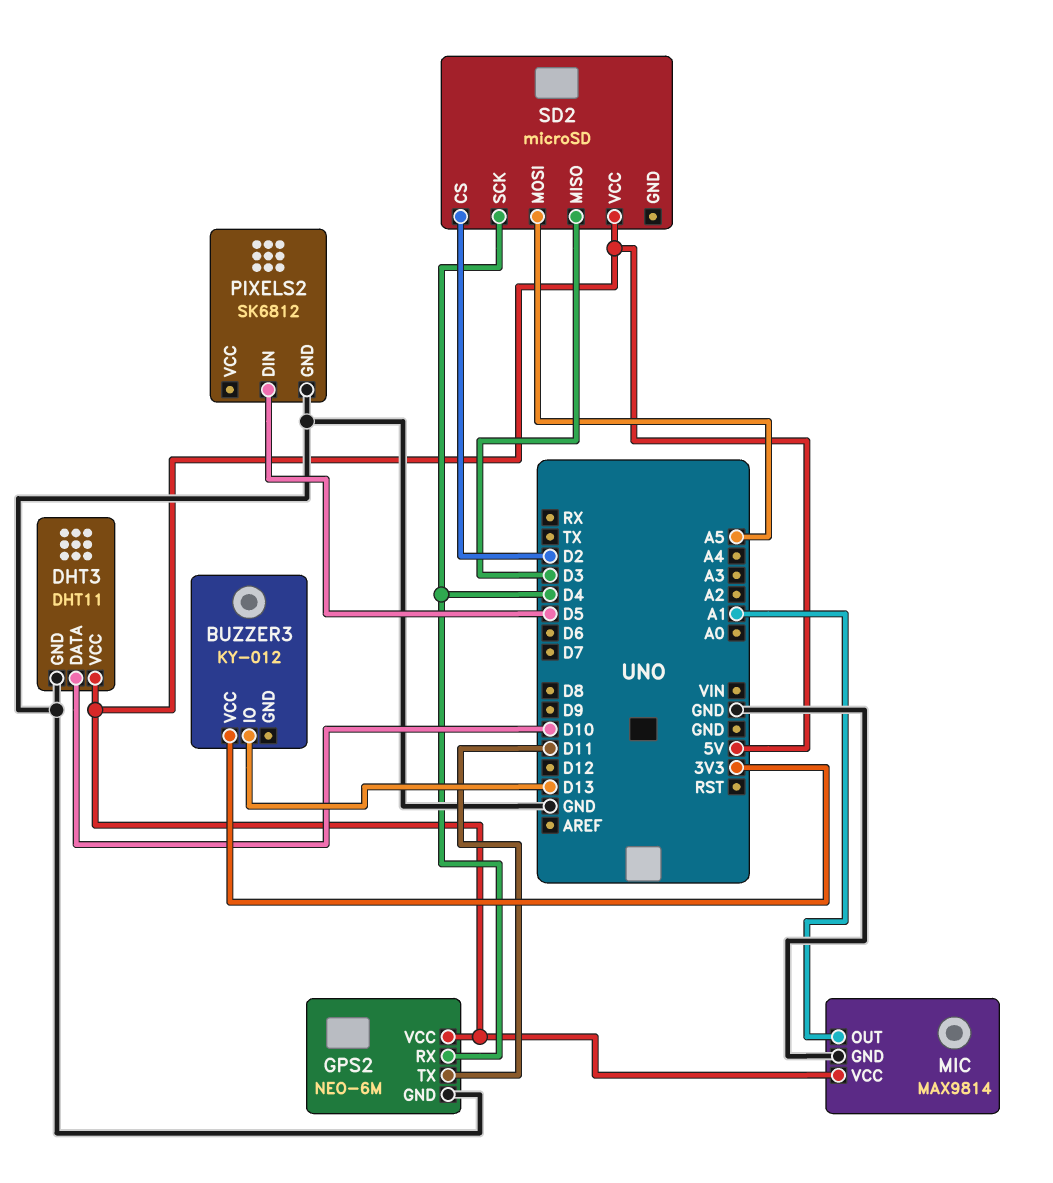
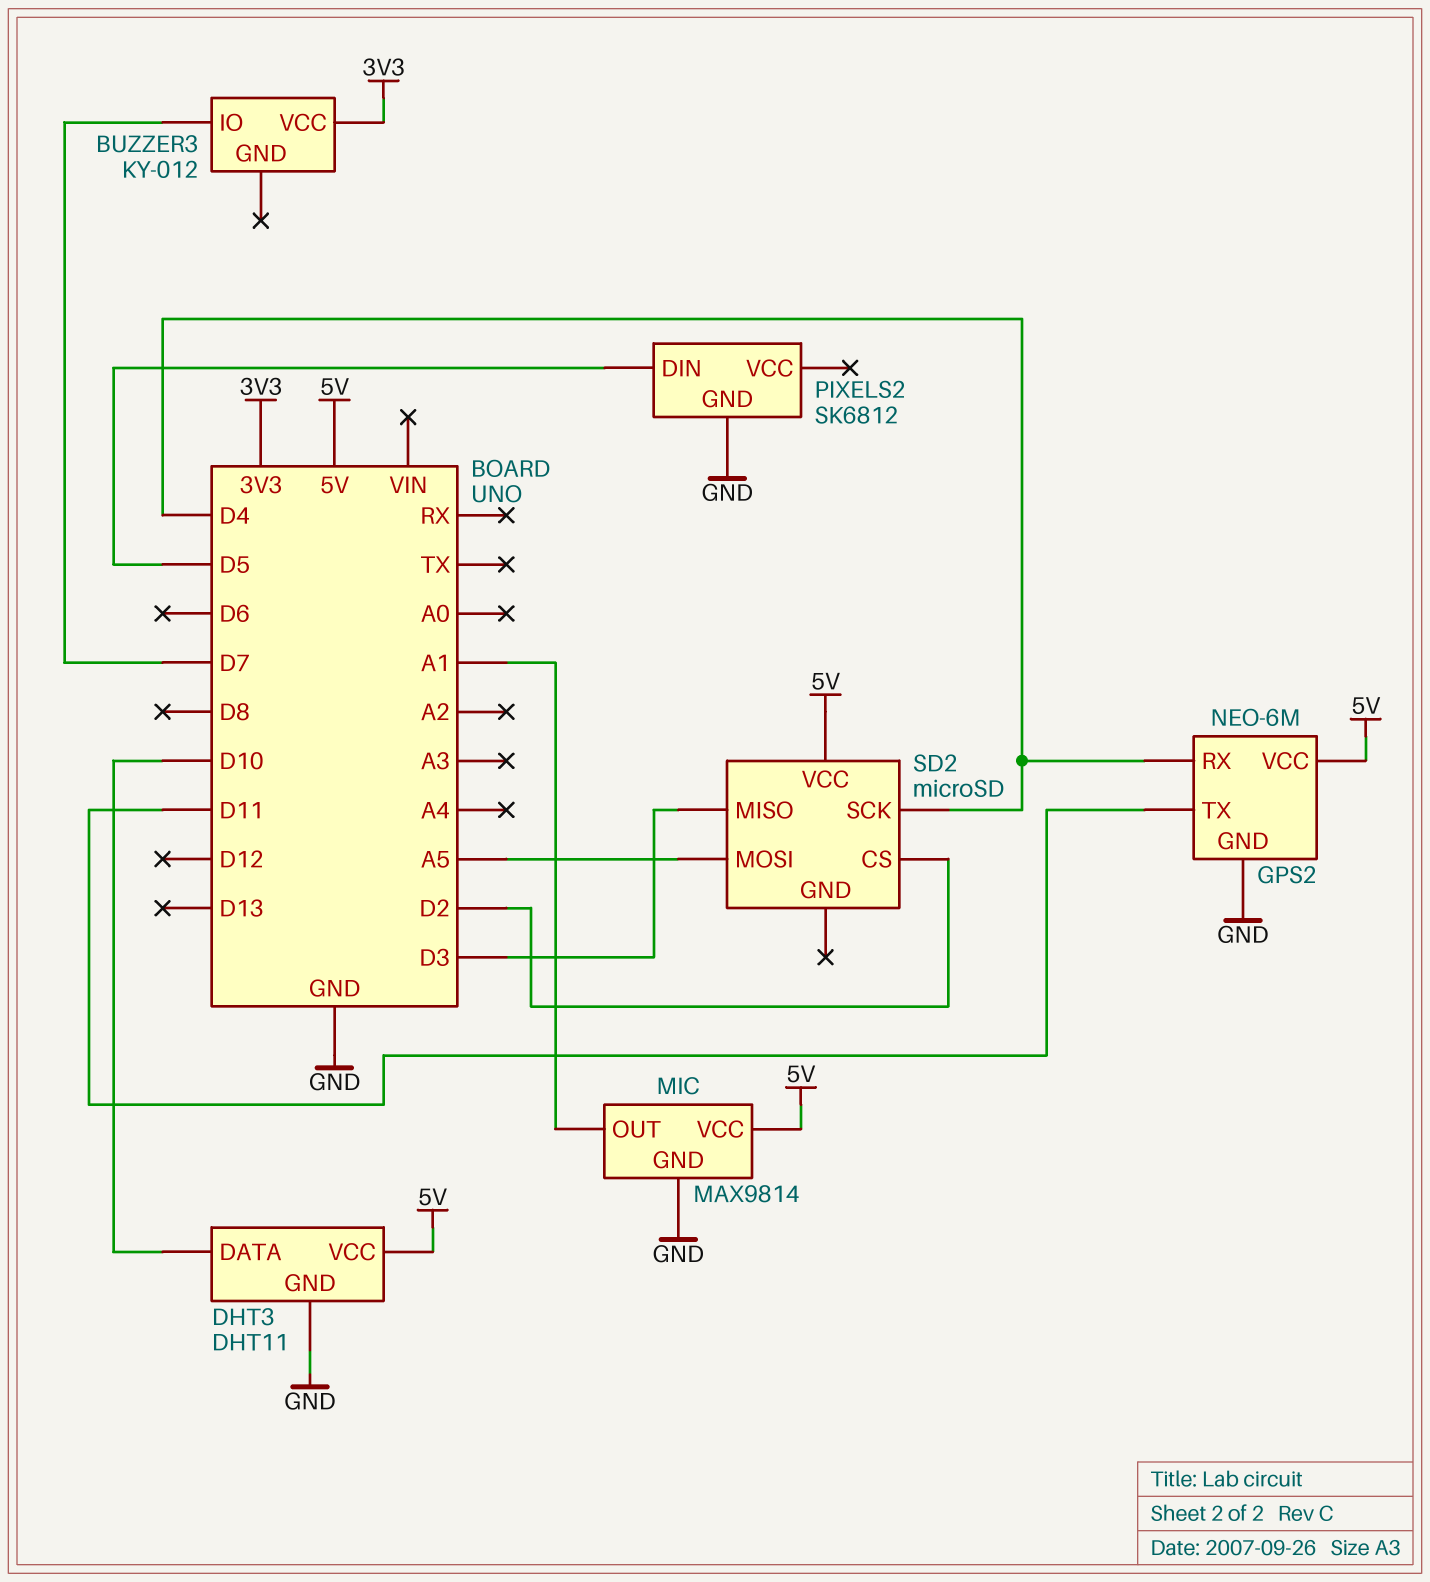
BUZZER3 pin IO: D13 -> D7

